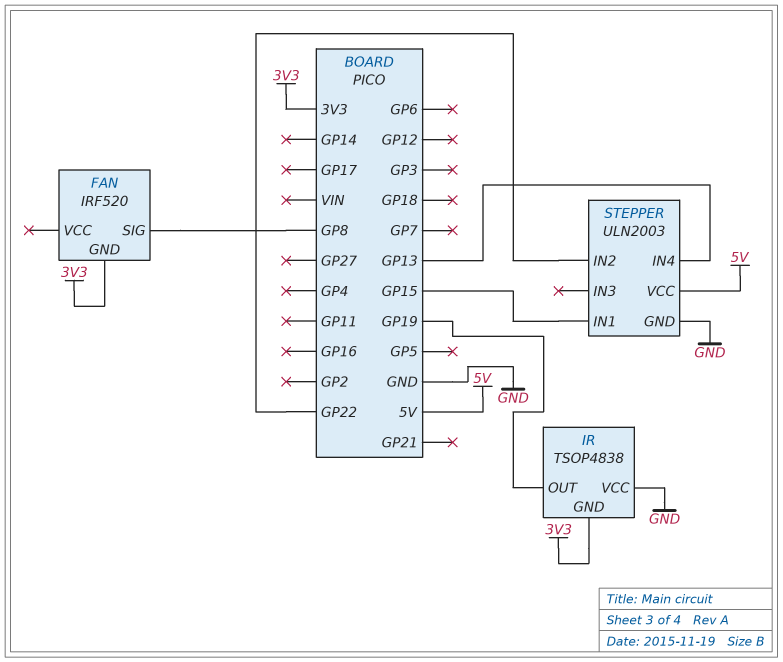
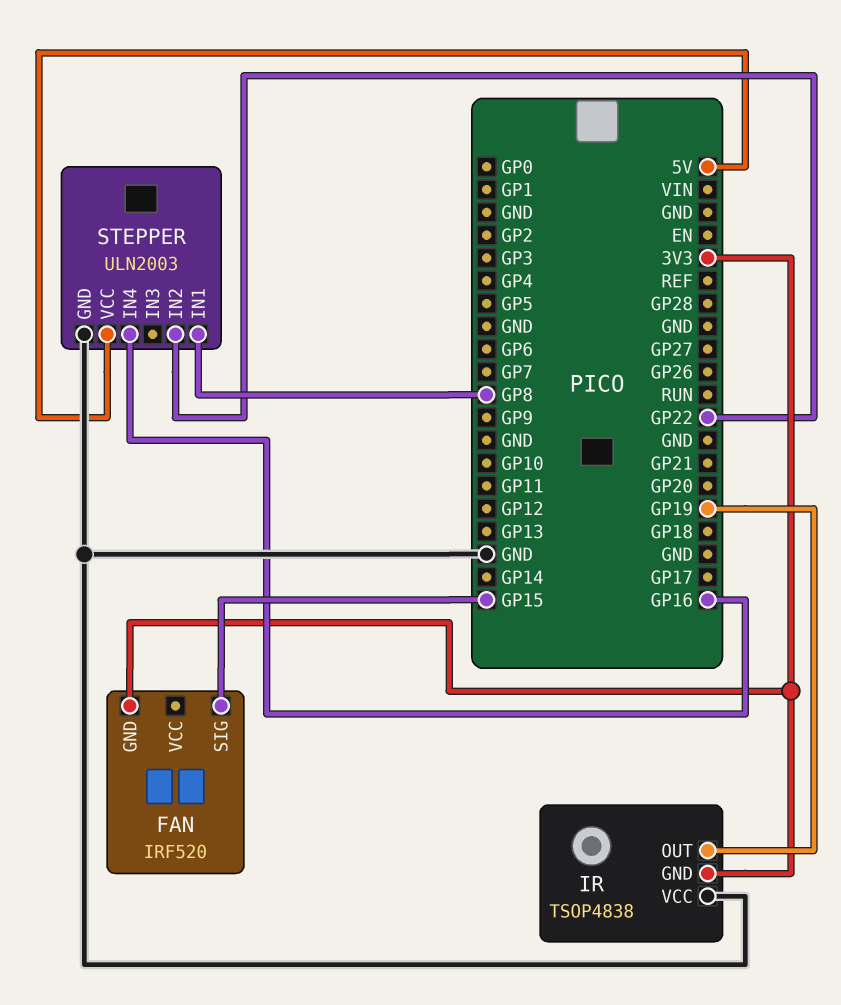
FAN pin SIG: GP8 -> GP15
STEPPER pin IN1: GP15 -> GP8
STEPPER pin IN4: GP13 -> GP16

